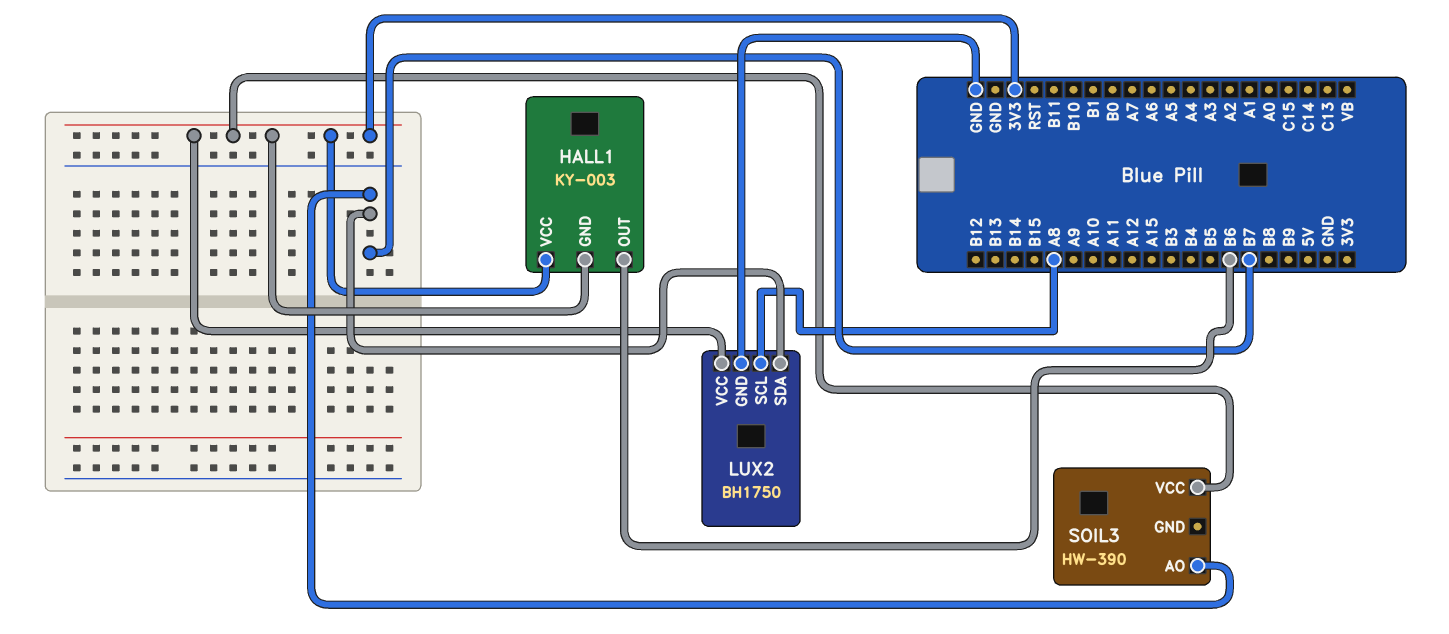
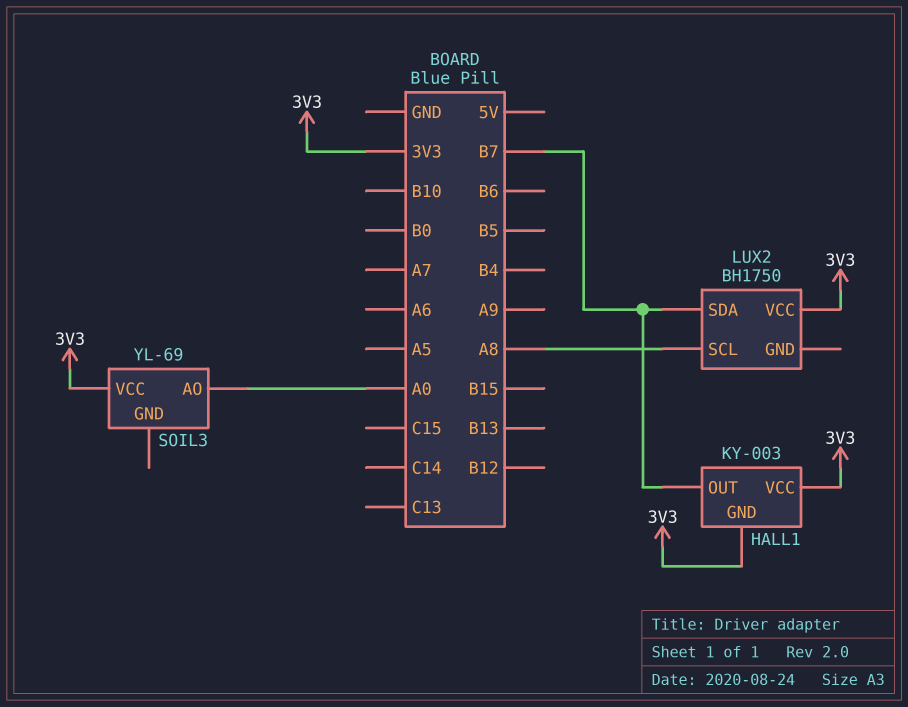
HALL1 pin OUT: B6 -> B7
LUX2 pin GND: GND -> none
SOIL3: HW-390 -> YL-69
SOIL3 pin AO: B7 -> A0

